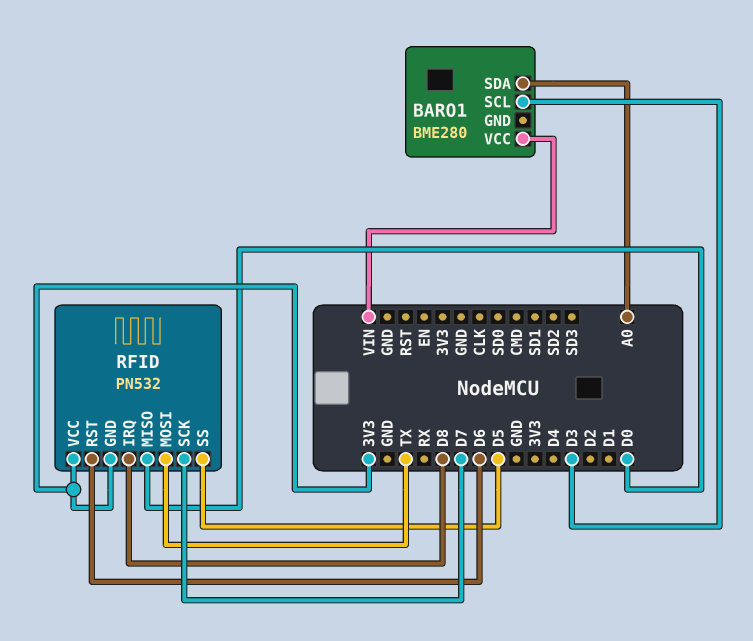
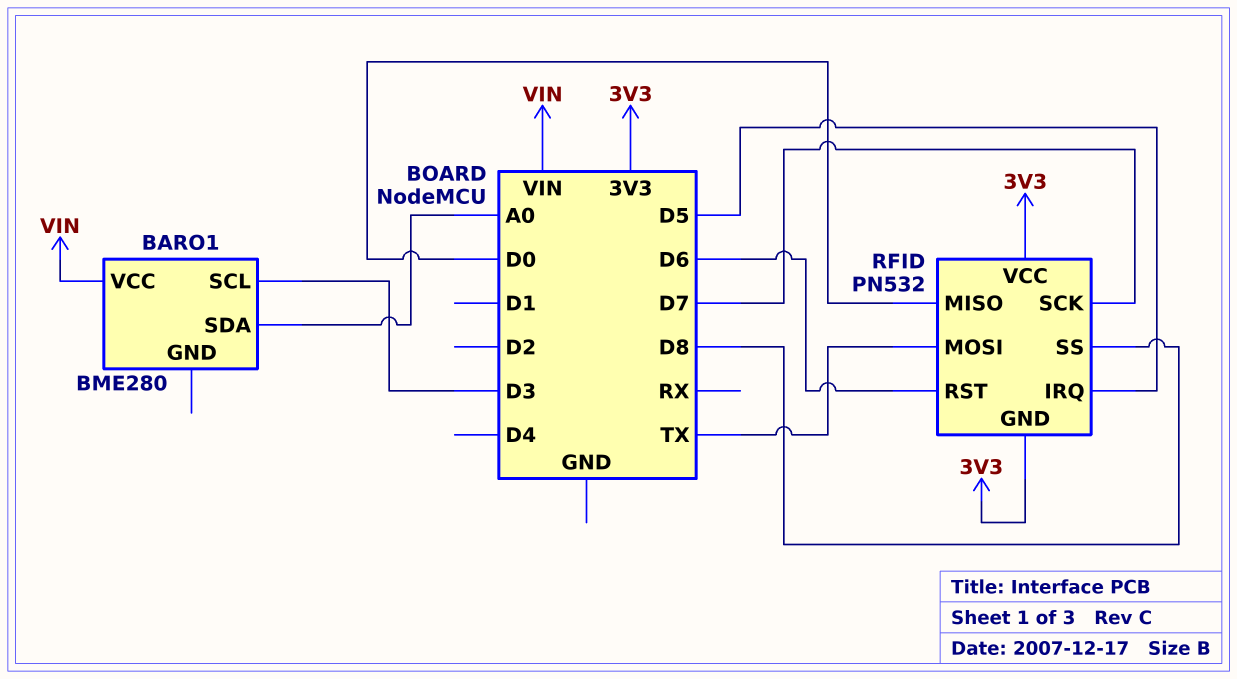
RFID pin IRQ: D8 -> D5
RFID pin SS: D5 -> D8

